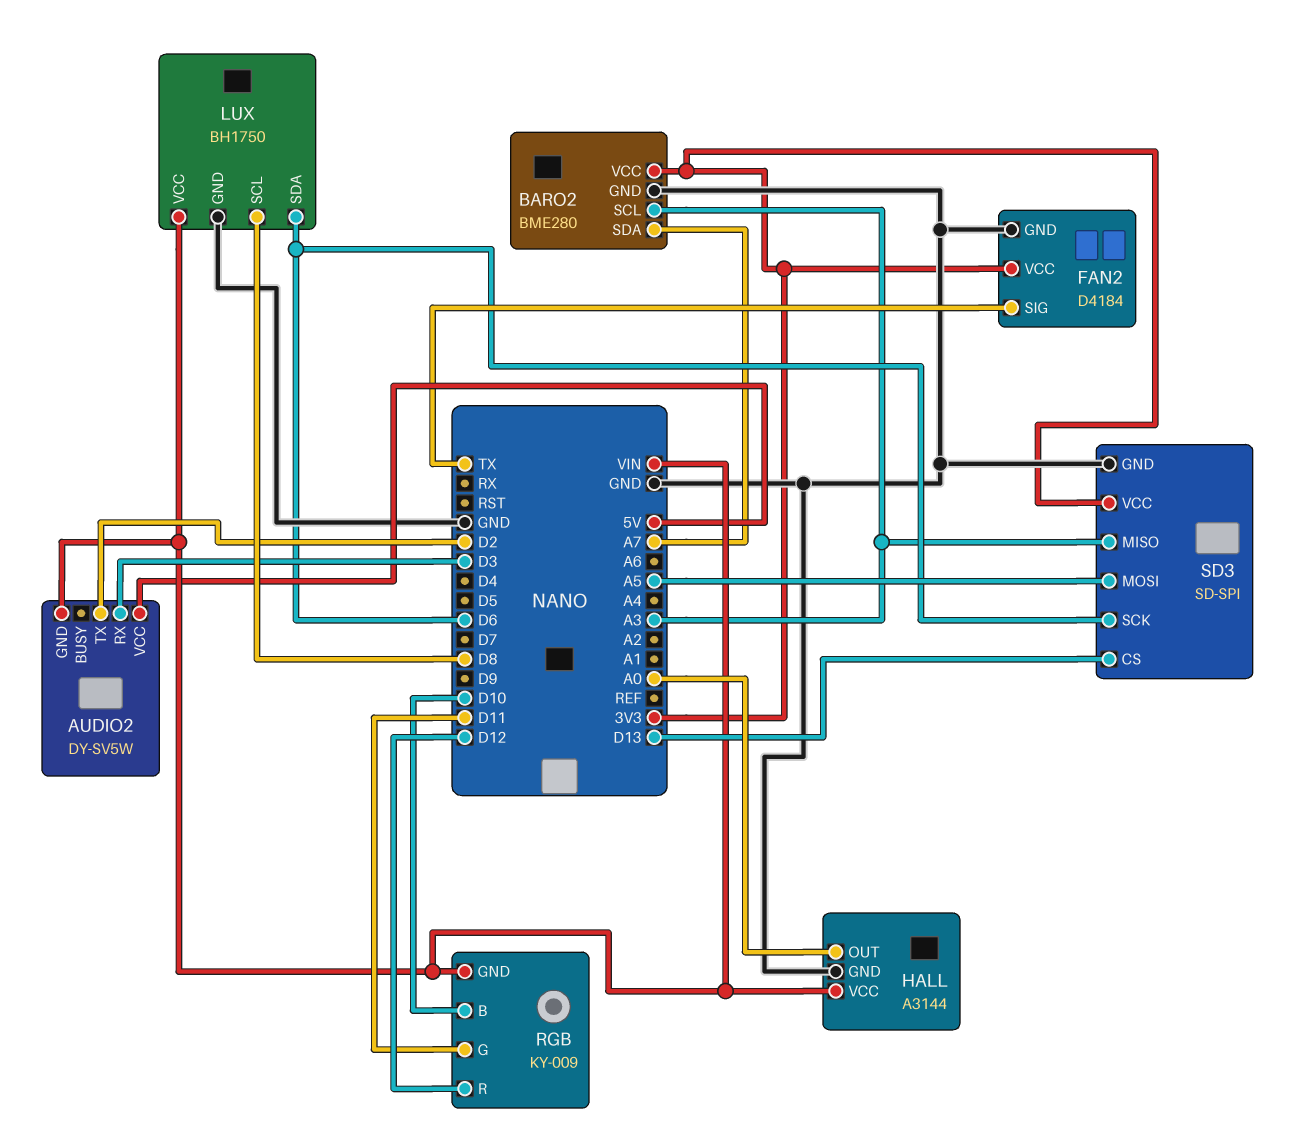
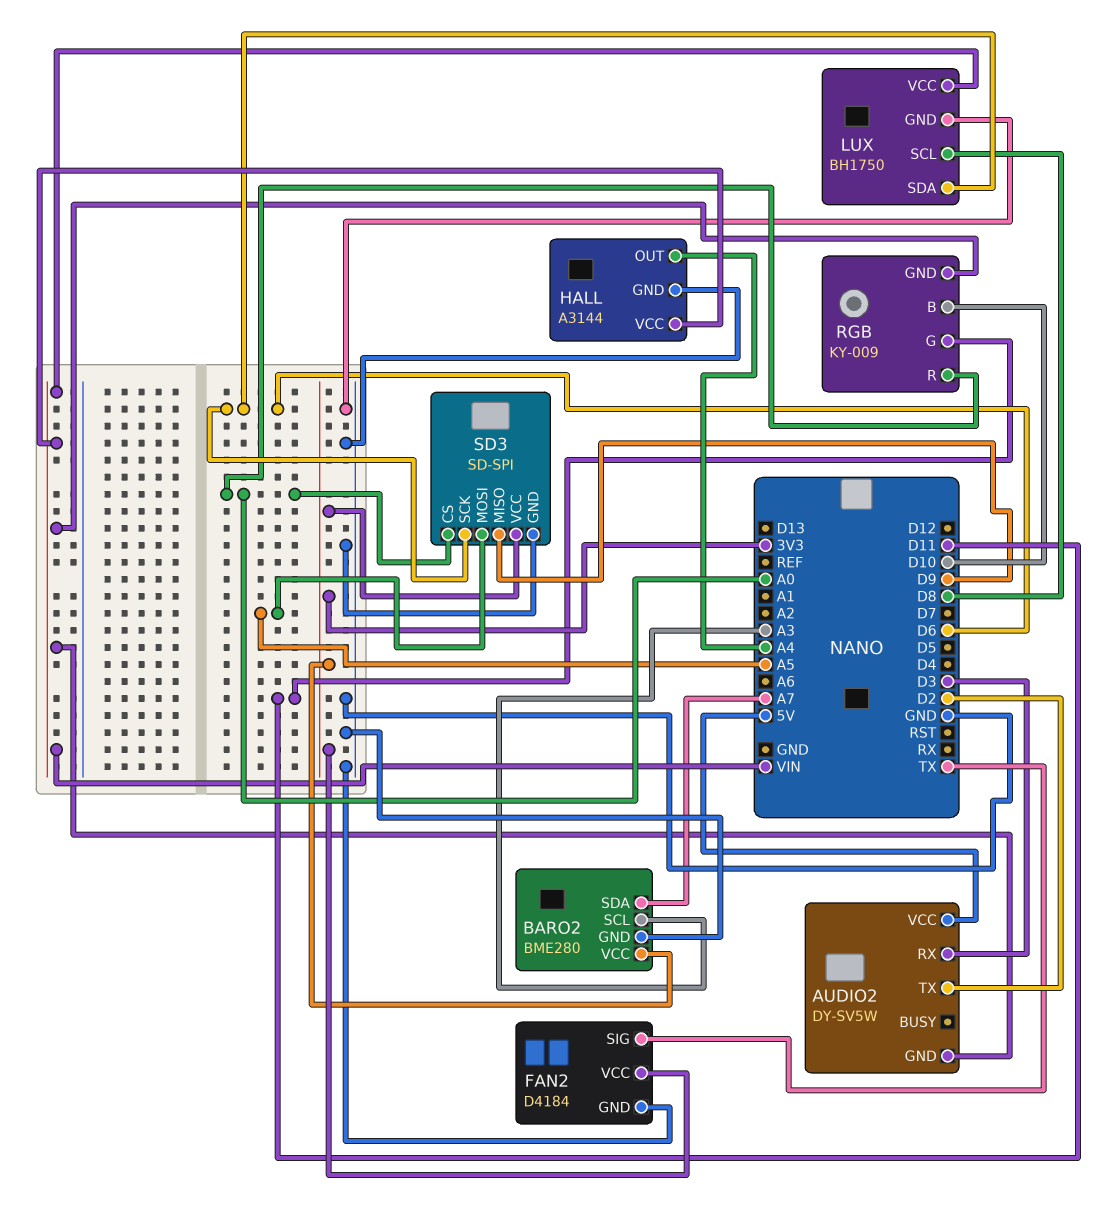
HALL pin OUT: A0 -> A4
RGB pin R: D12 -> A0
SD3 pin CS: D13 -> A0
SD3 pin MISO: A3 -> D9

